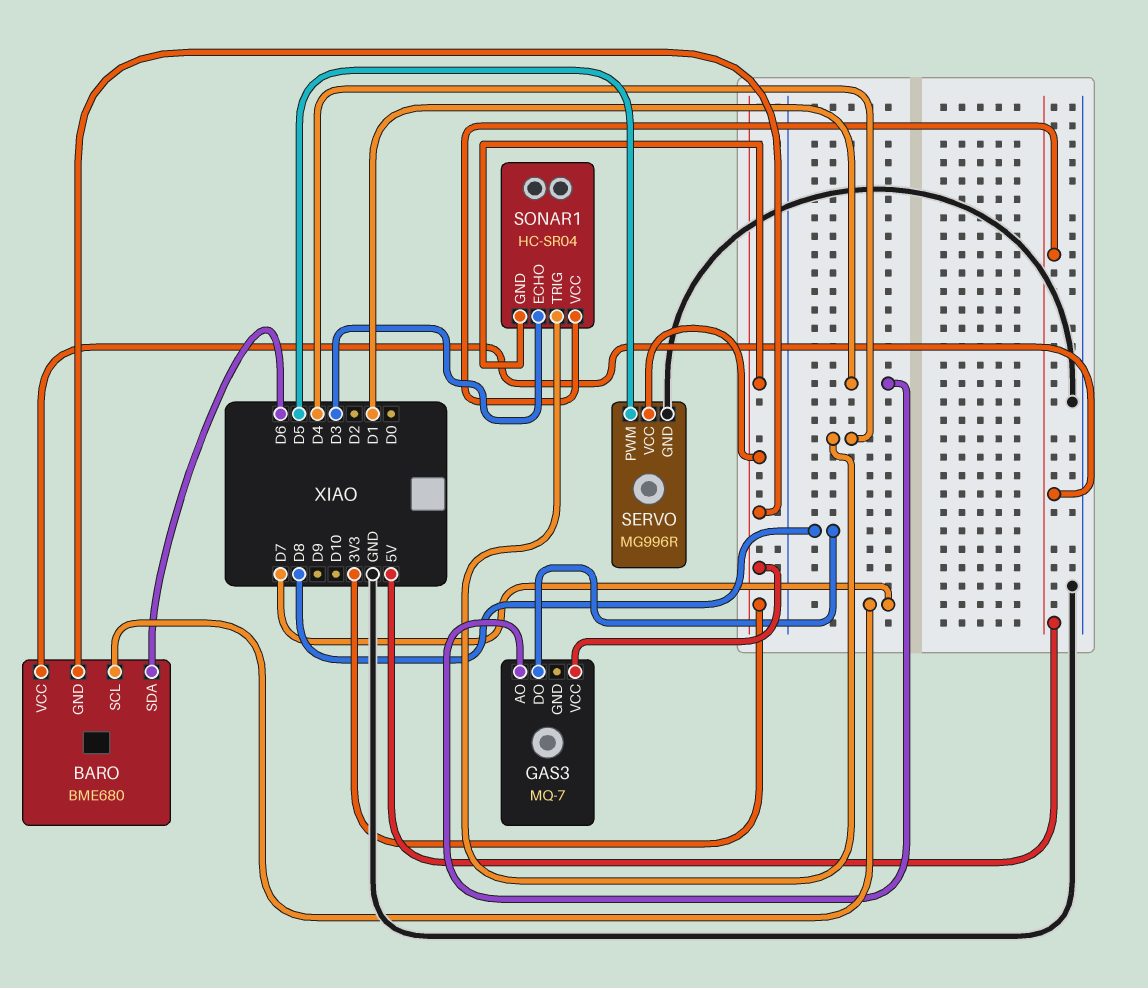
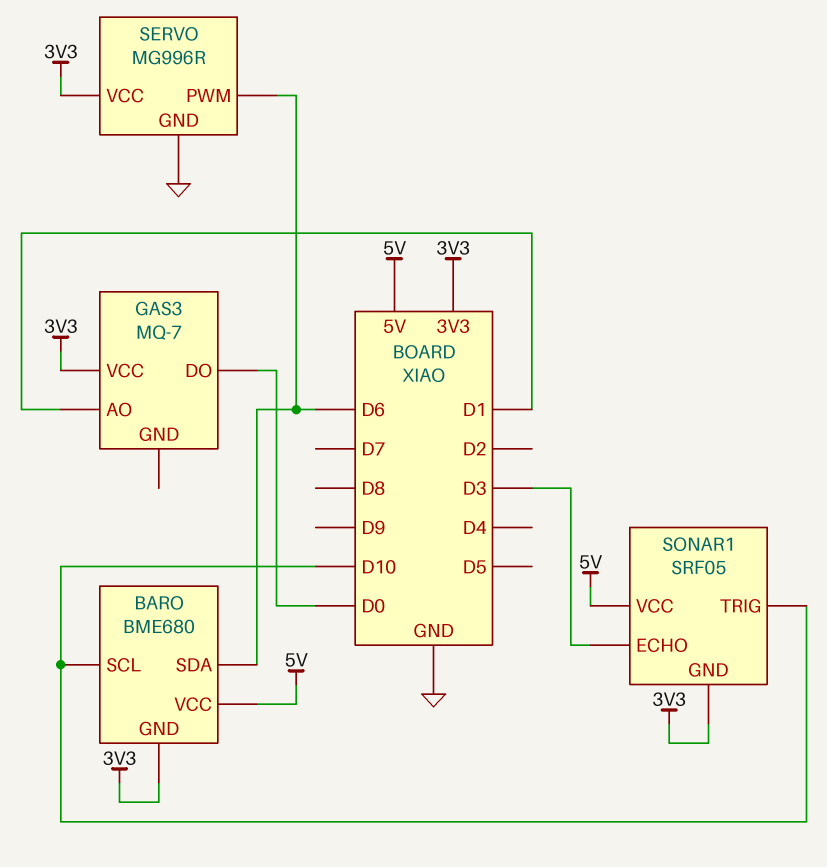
BARO pin SCL: D7 -> D10
GAS3 pin DO: D8 -> D0
SERVO pin PWM: D5 -> D6
SONAR1: HC-SR04 -> SRF05
SONAR1 pin TRIG: D4 -> D10

